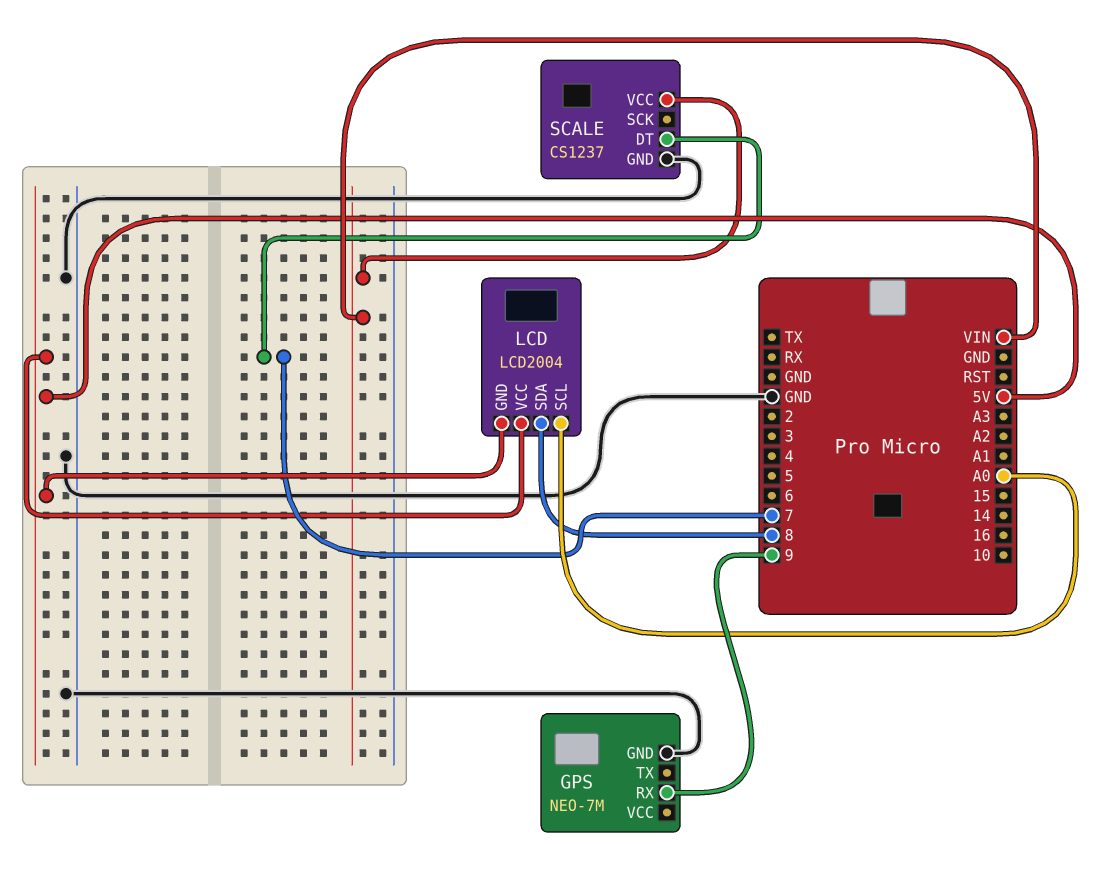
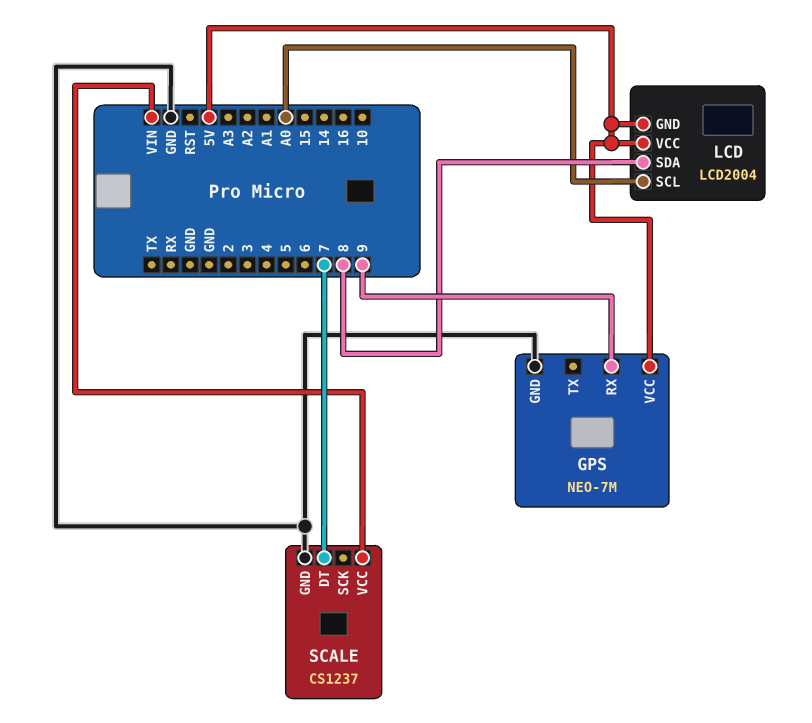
GPS pin VCC: none -> 5V

